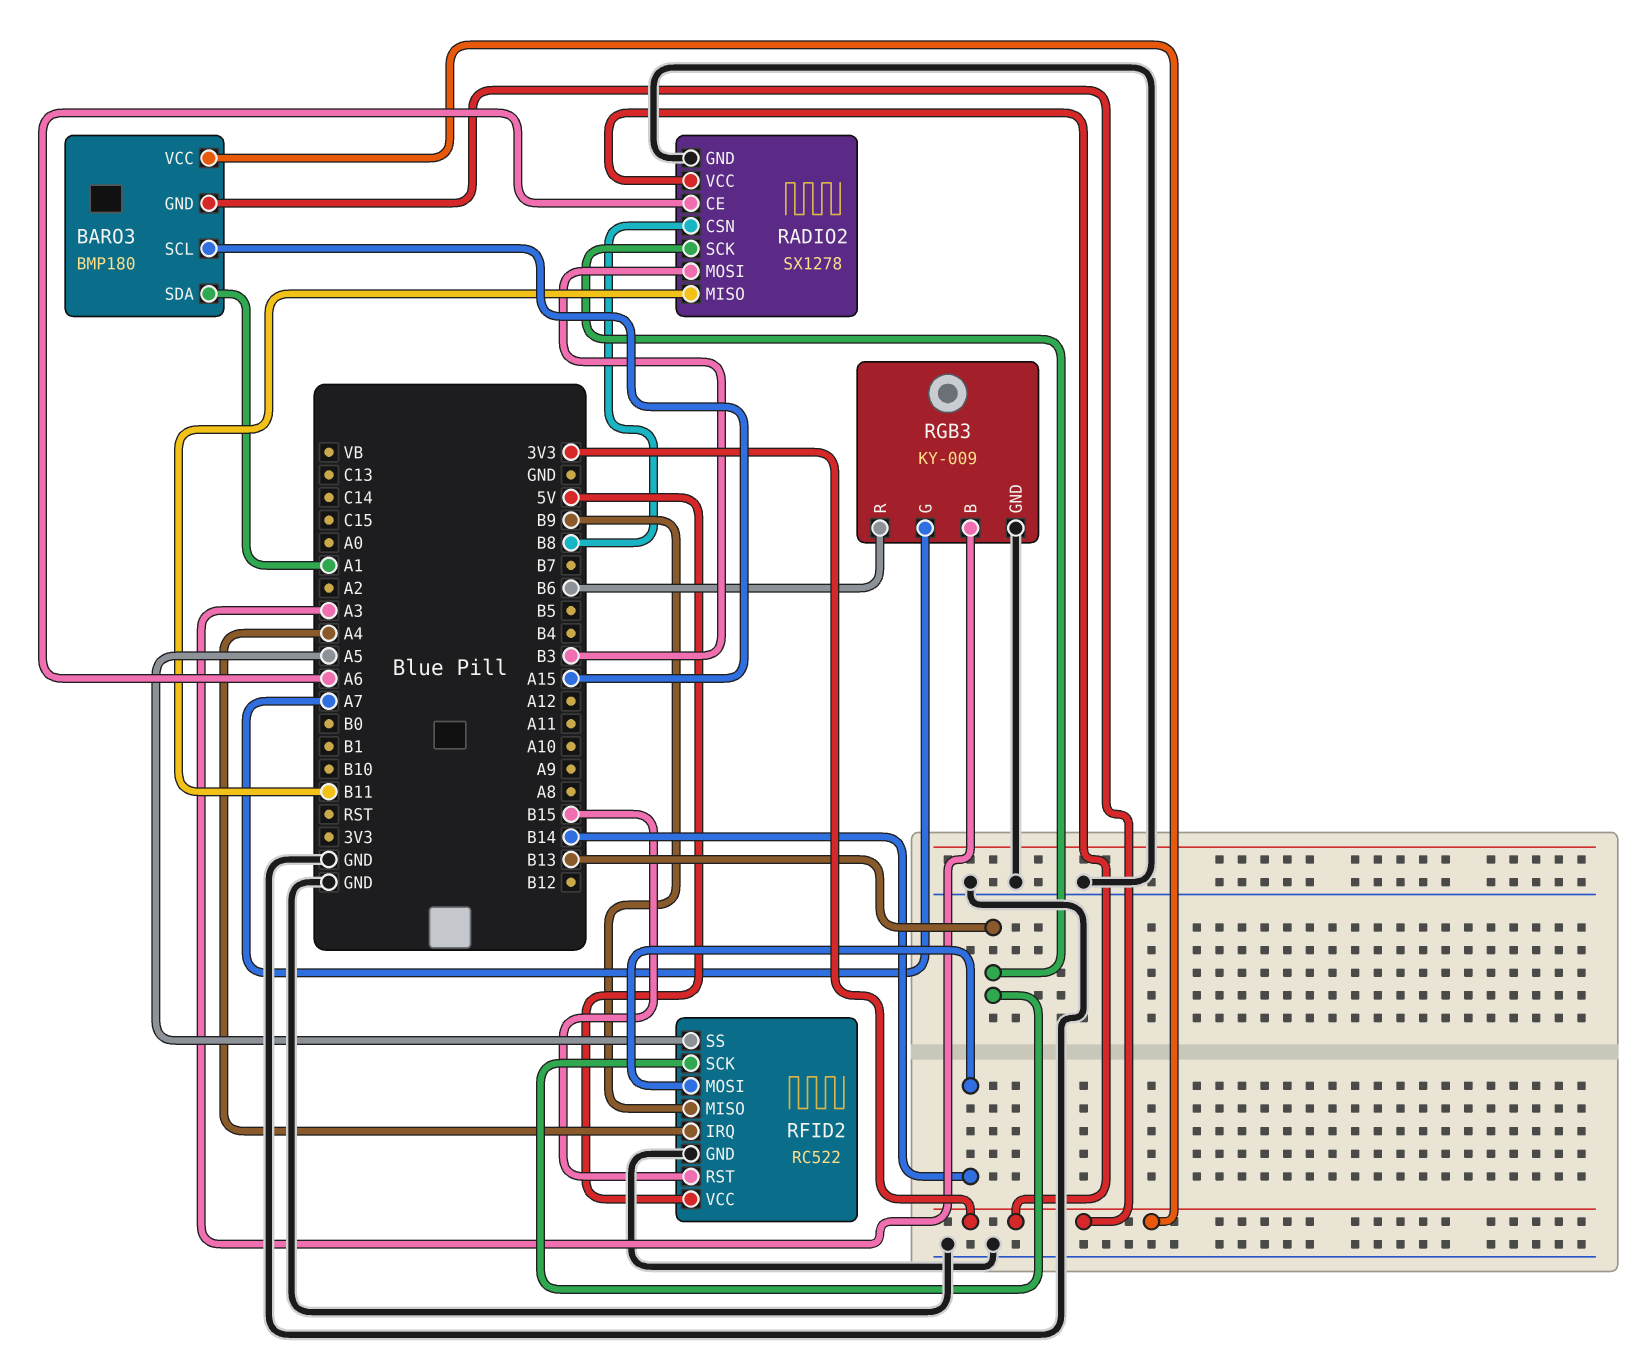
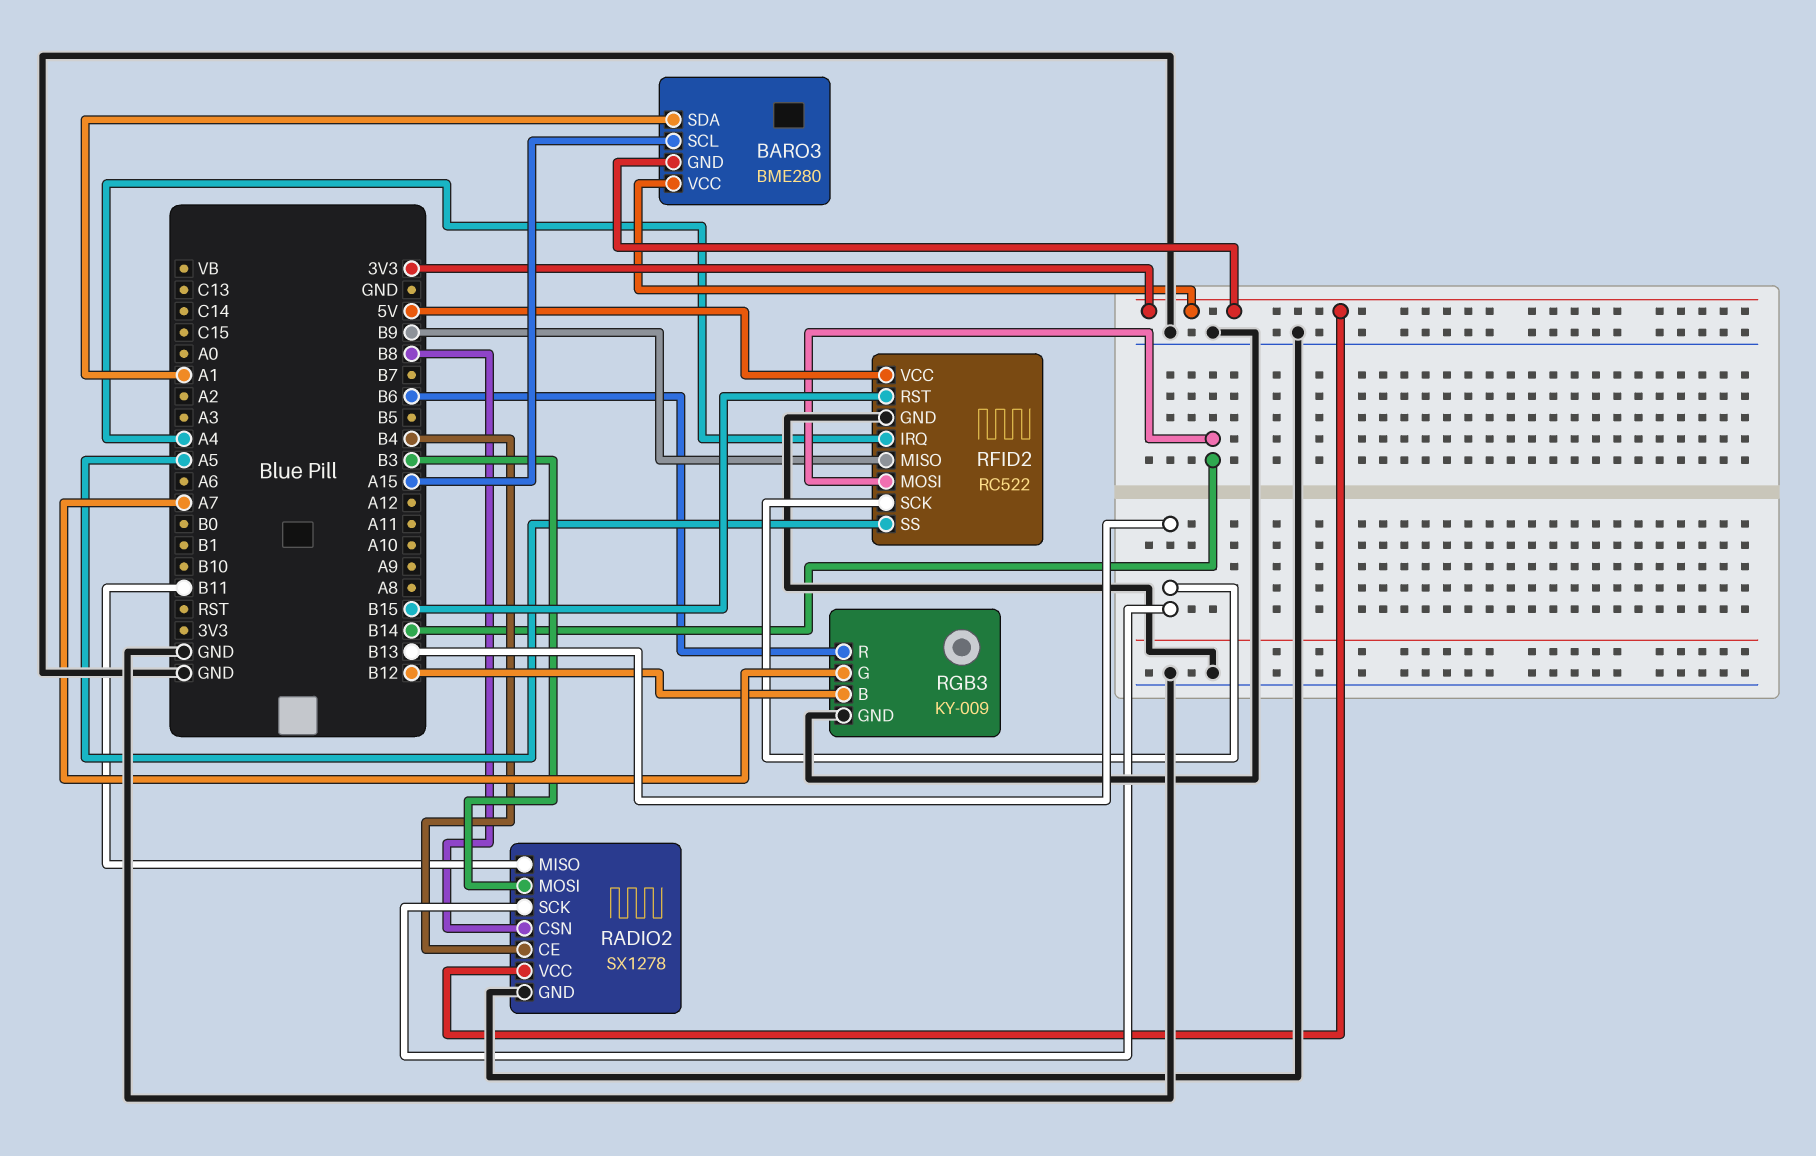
BARO3: BMP180 -> BME280
RADIO2 pin CE: A6 -> B4
RGB3 pin B: A3 -> B12

